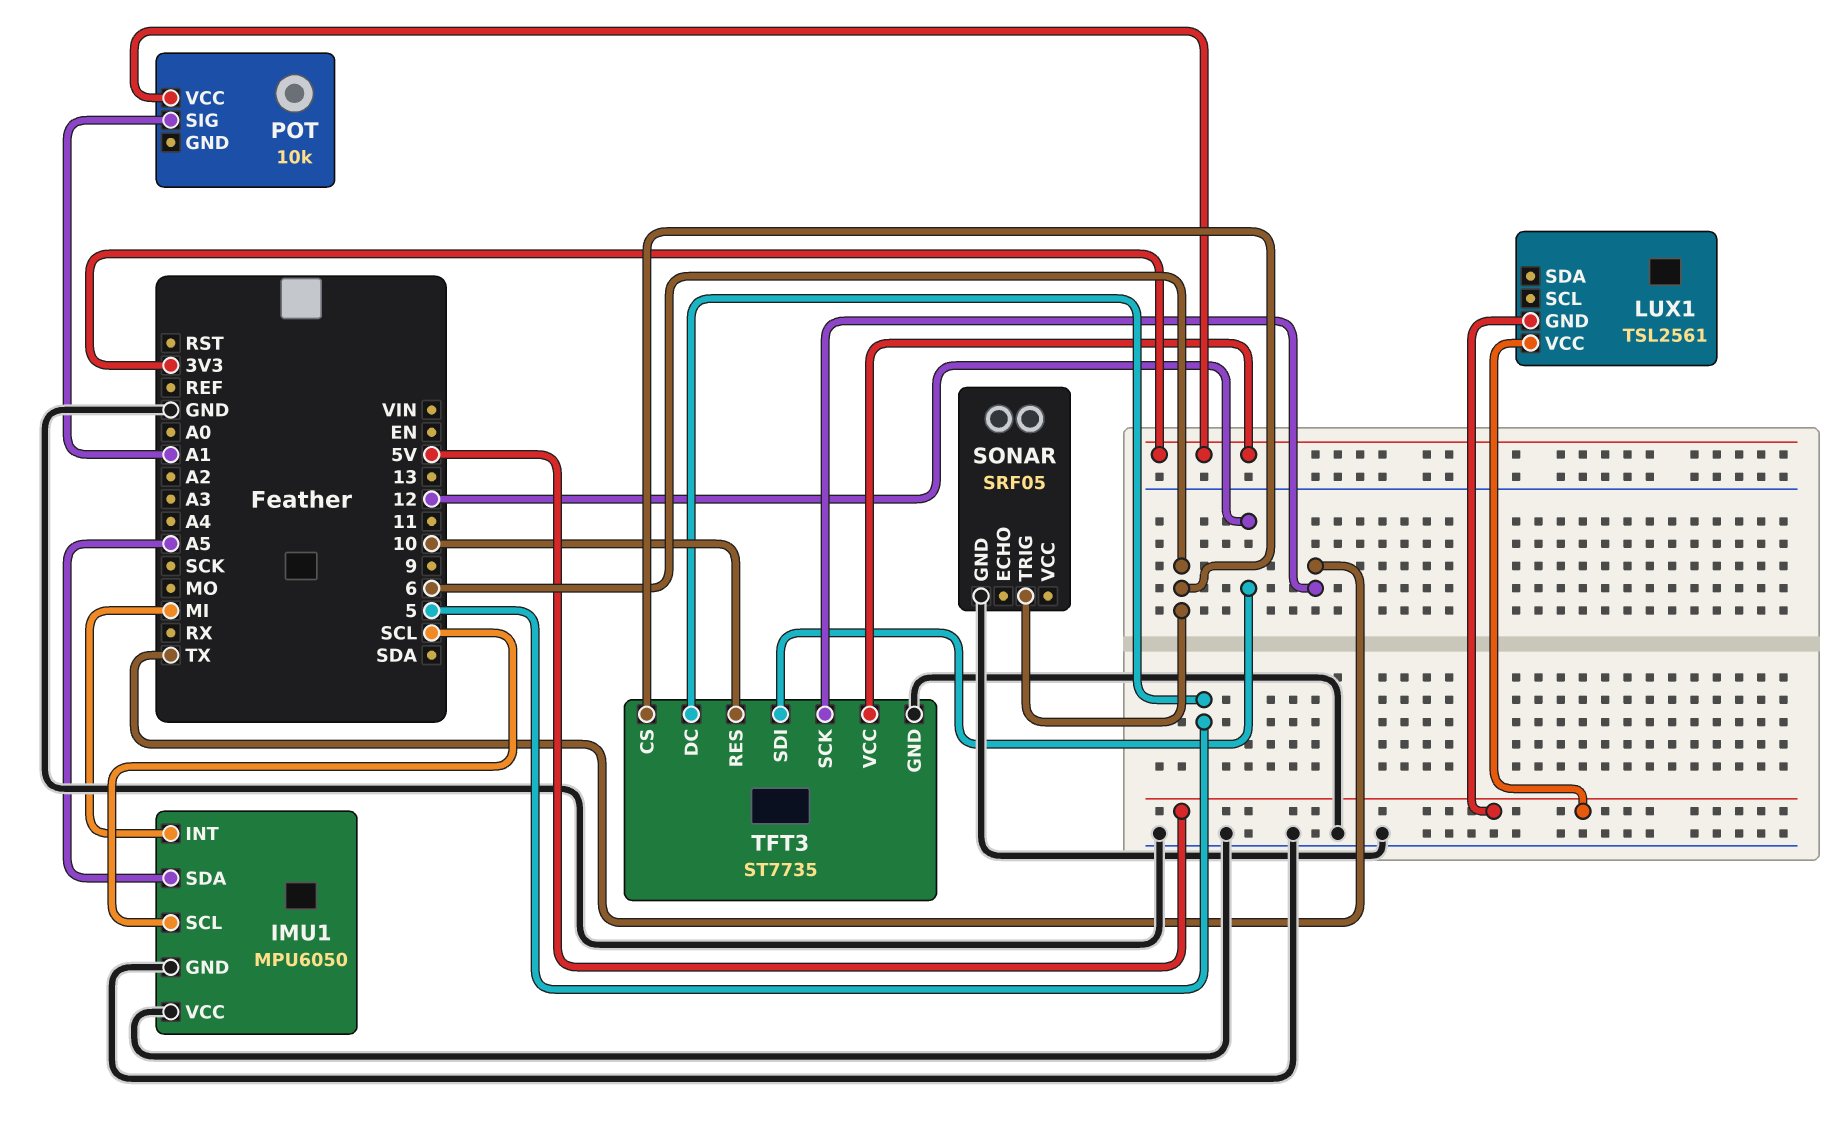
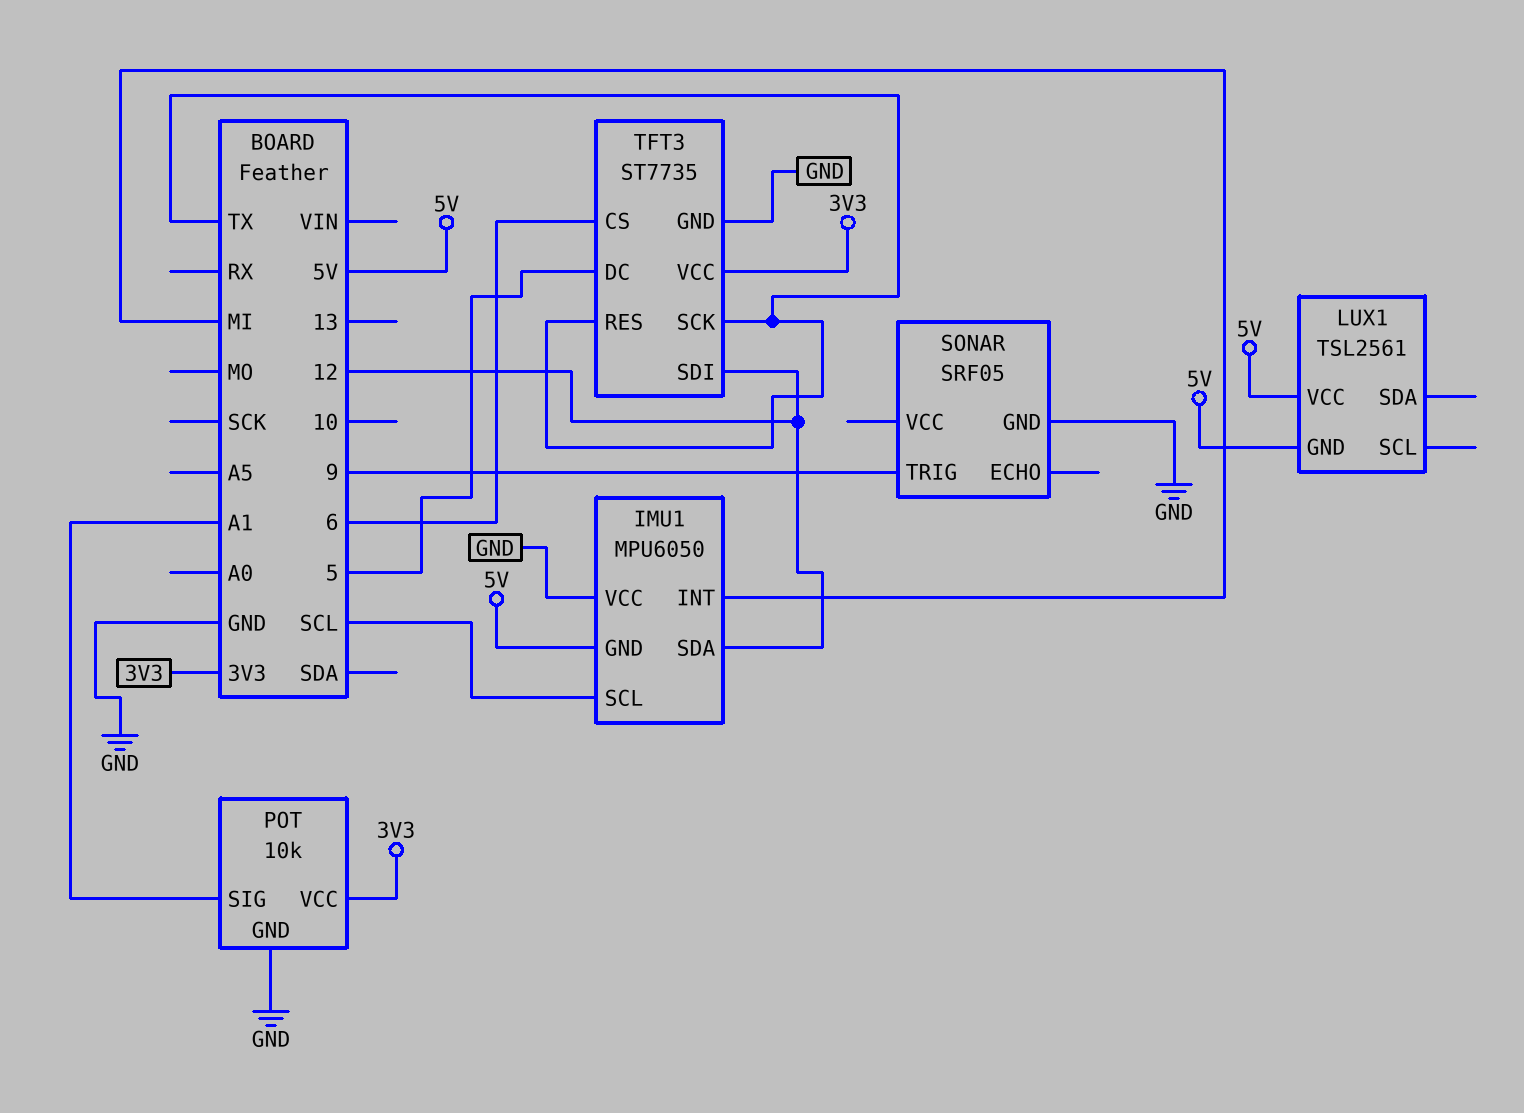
IMU1 pin GND: GND -> 5V
IMU1 pin SDA: A5 -> 12
POT pin GND: none -> GND
SONAR pin TRIG: 6 -> 9
TFT3 pin RES: 10 -> TX

